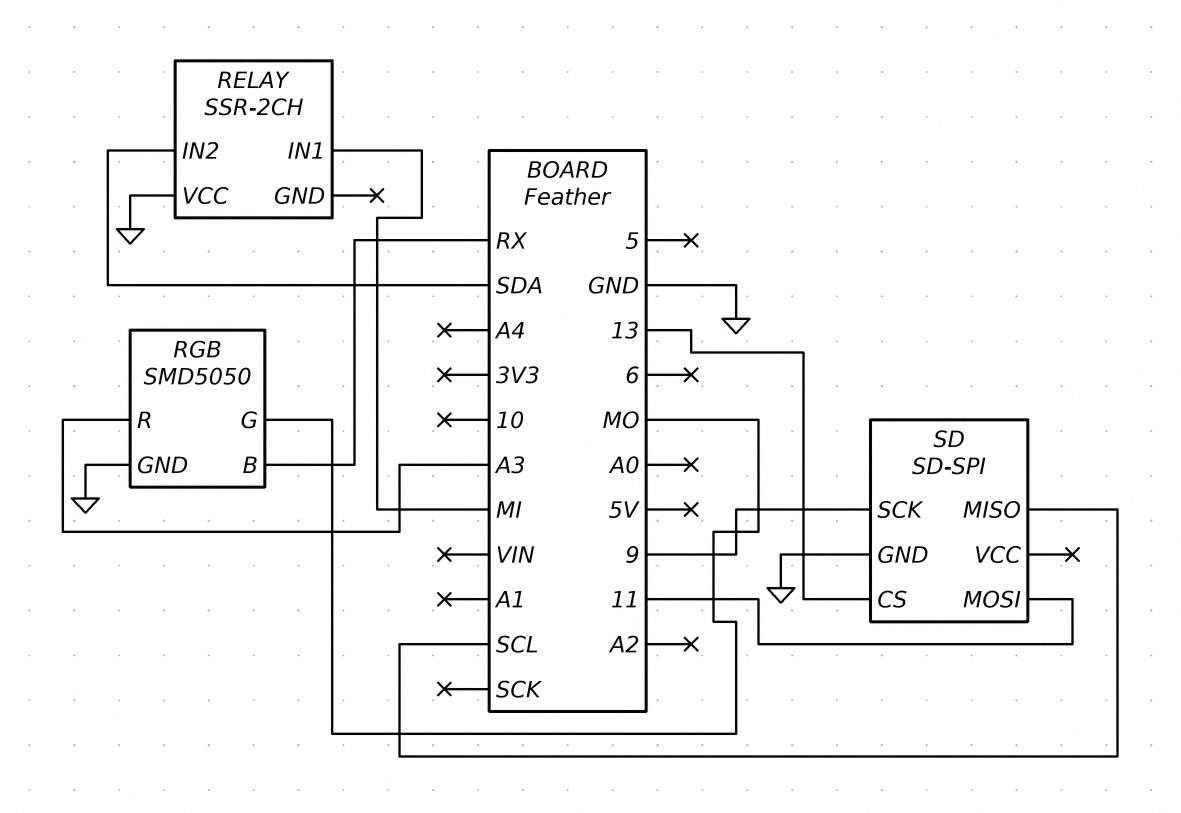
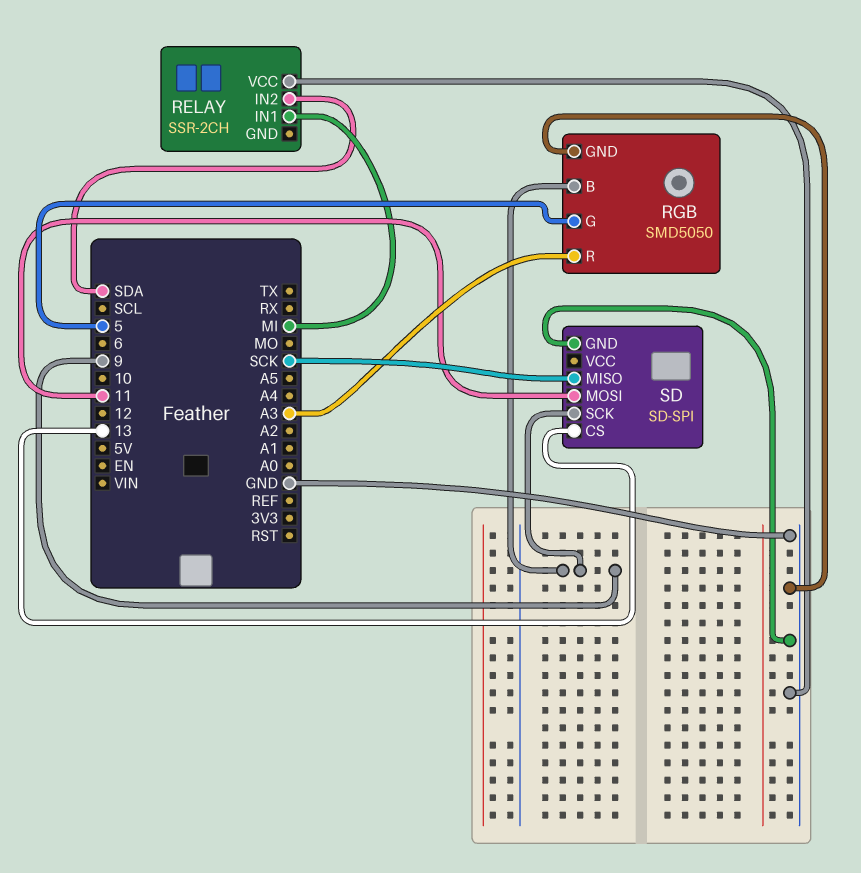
RGB pin B: RX -> 9
RGB pin G: MO -> 5
SD pin MISO: SCL -> SCK

